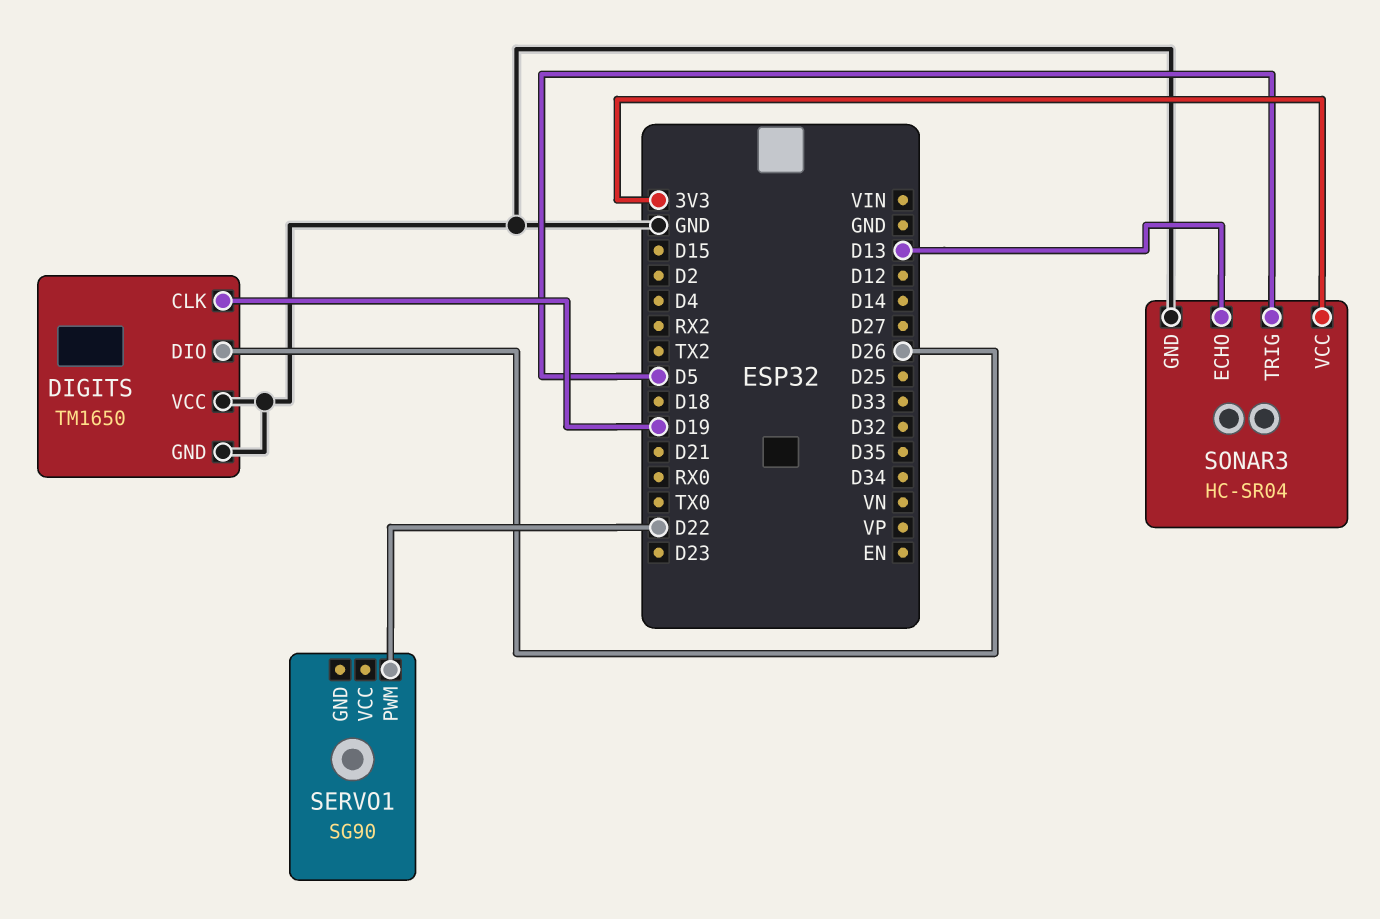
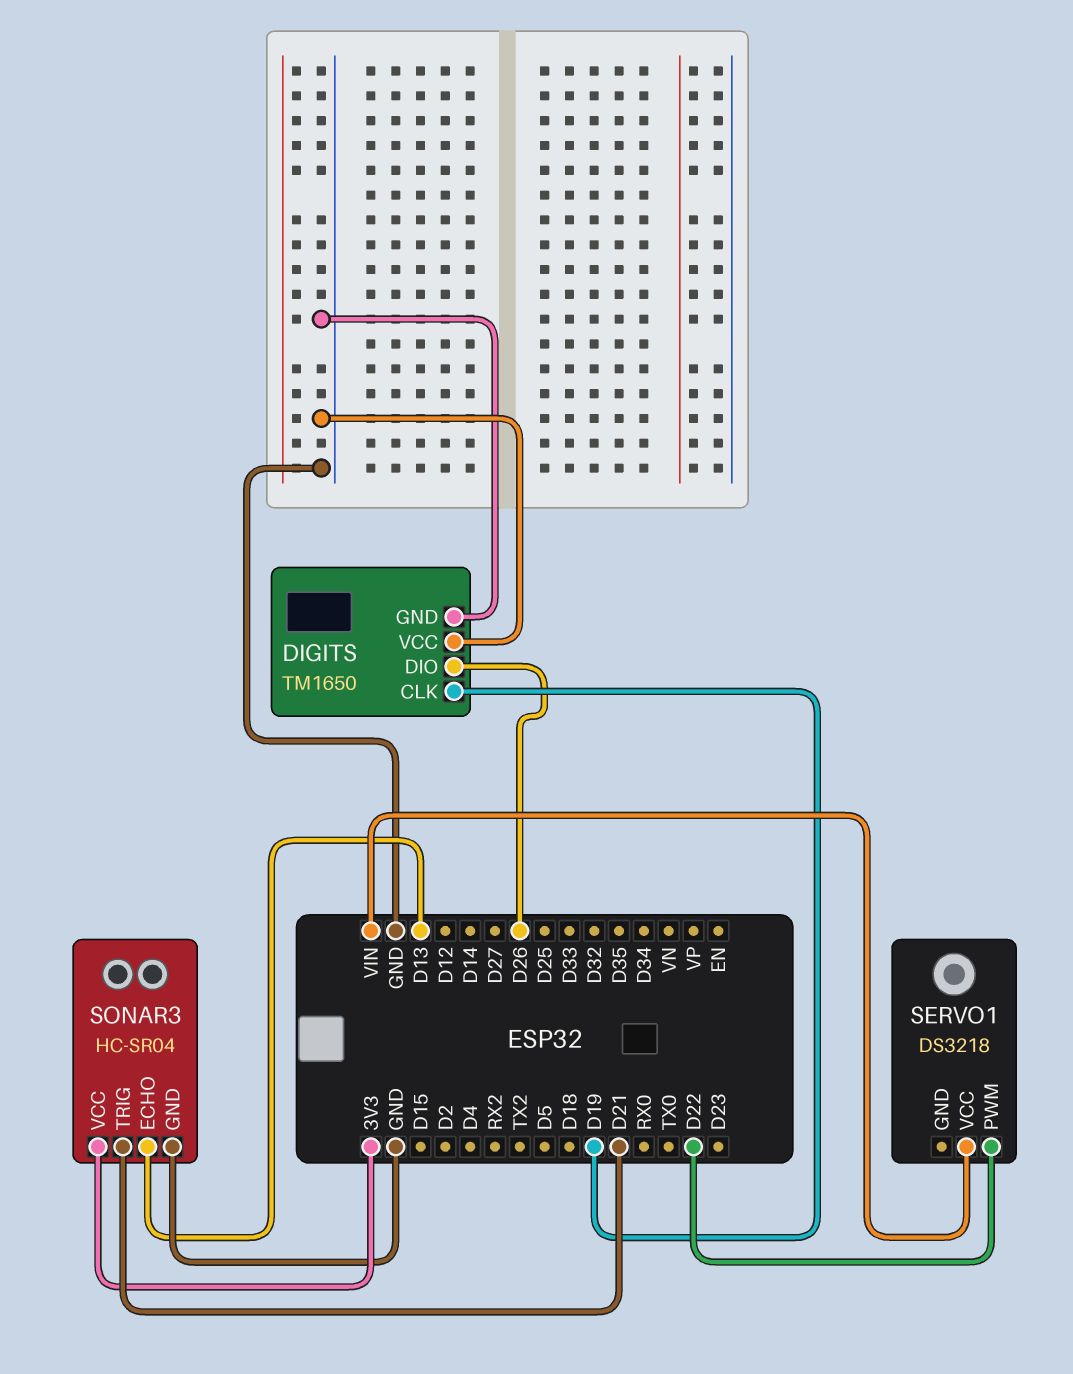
SERVO1: SG90 -> DS3218
SERVO1 pin VCC: none -> VIN
SONAR3 pin TRIG: D5 -> D21

